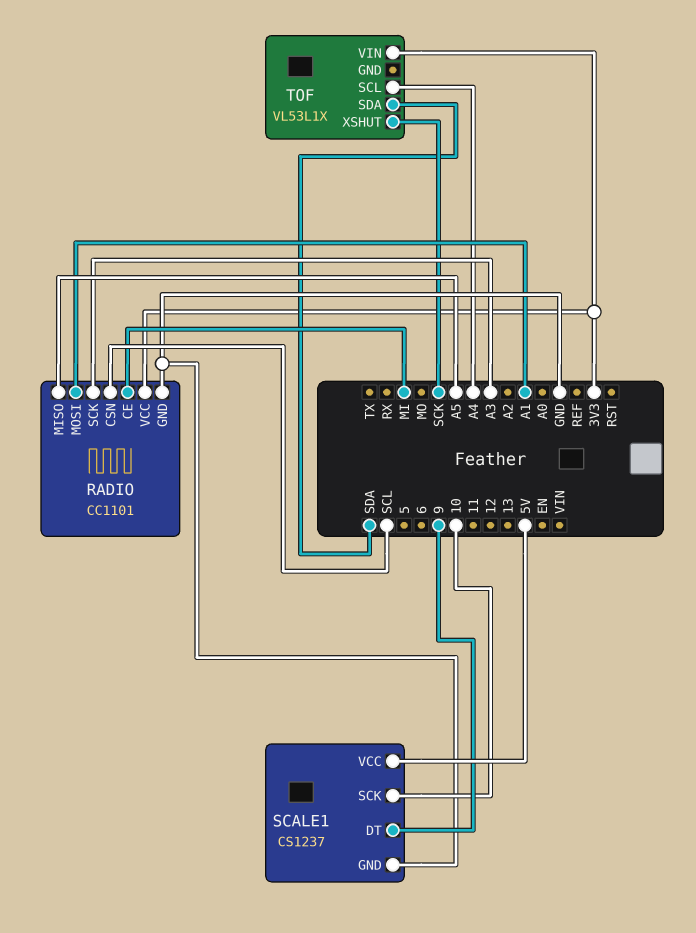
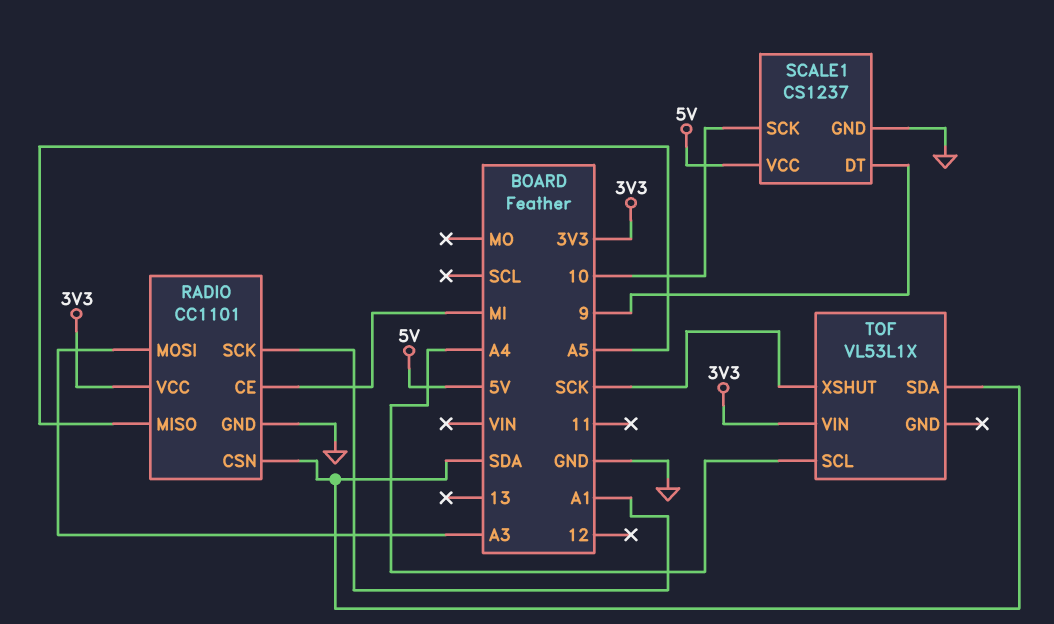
RADIO pin CSN: SCL -> SDA
RADIO pin MOSI: A1 -> A3
RADIO pin SCK: A3 -> A1

